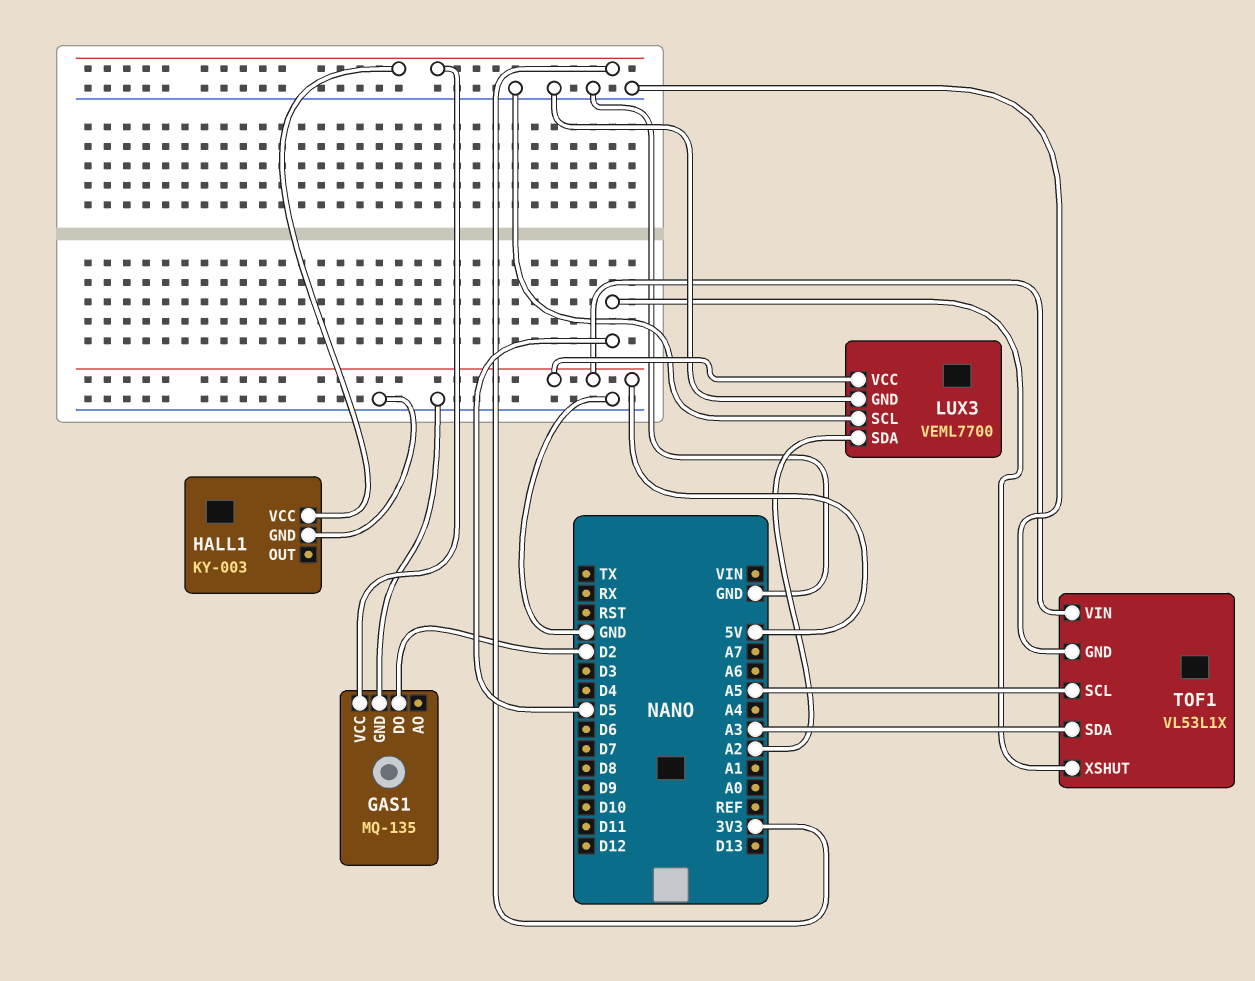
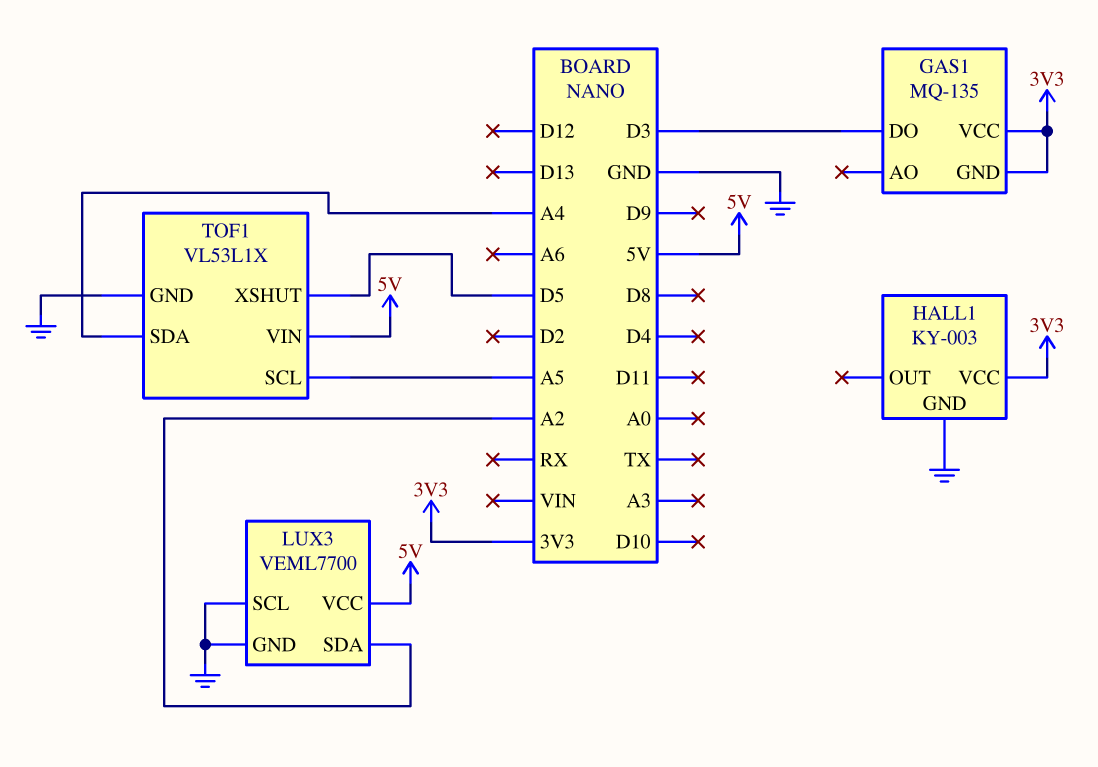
GAS1 pin DO: D2 -> D3
GAS1 pin GND: GND -> 3V3
TOF1 pin SDA: A3 -> A4

